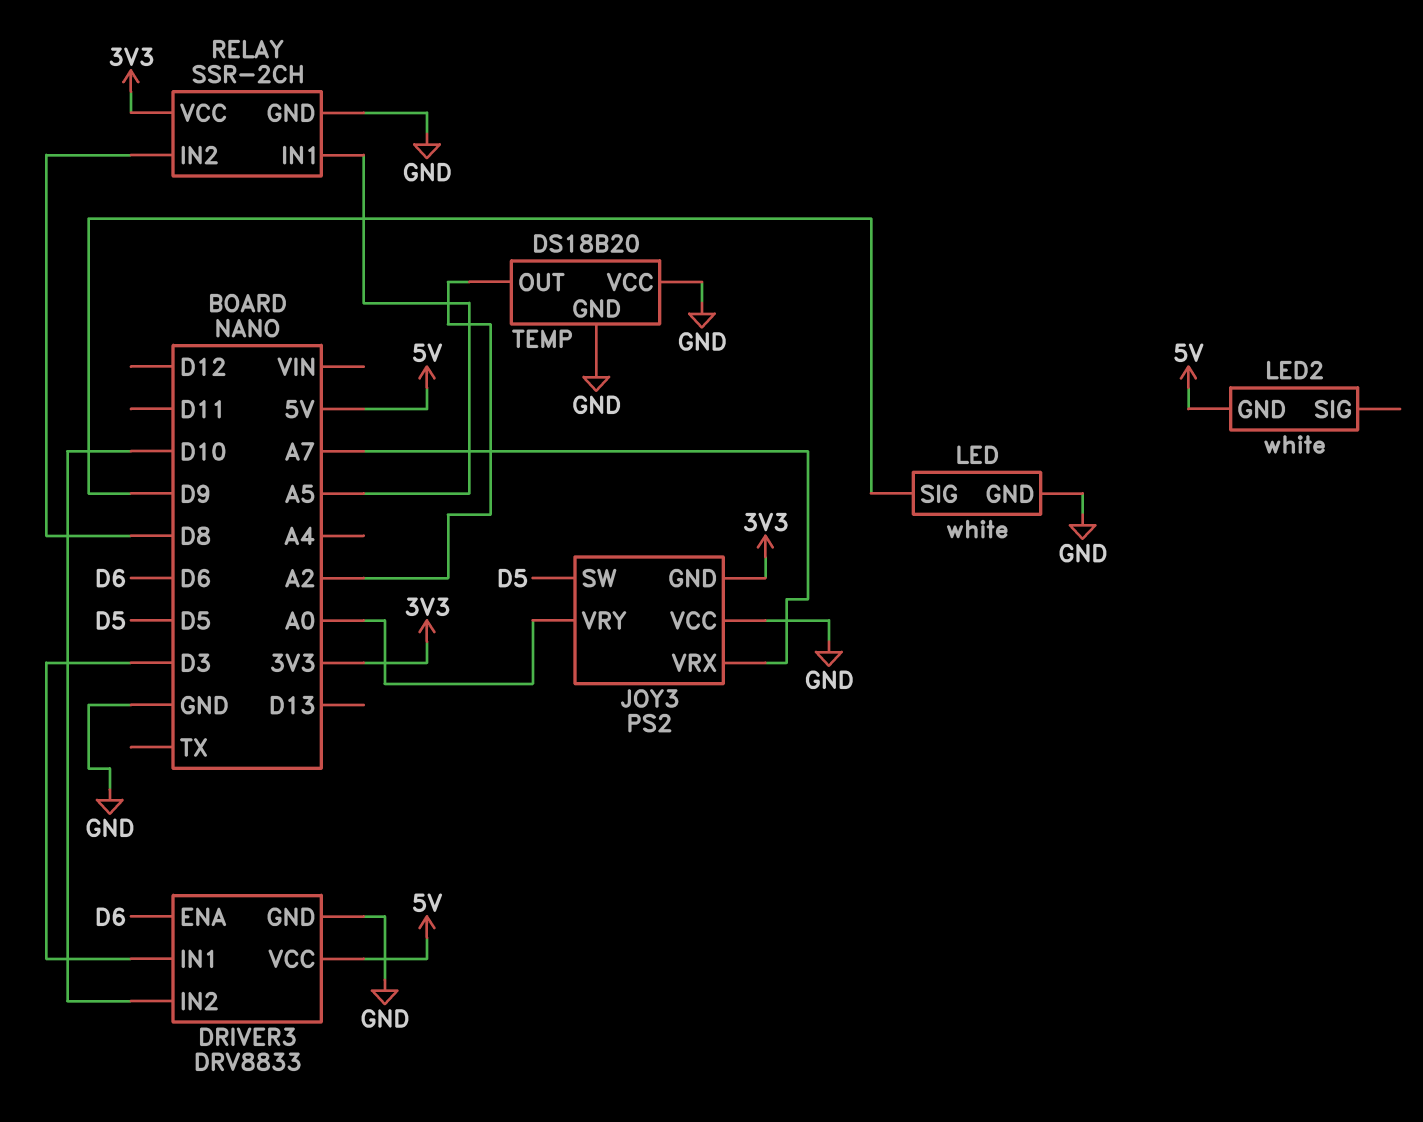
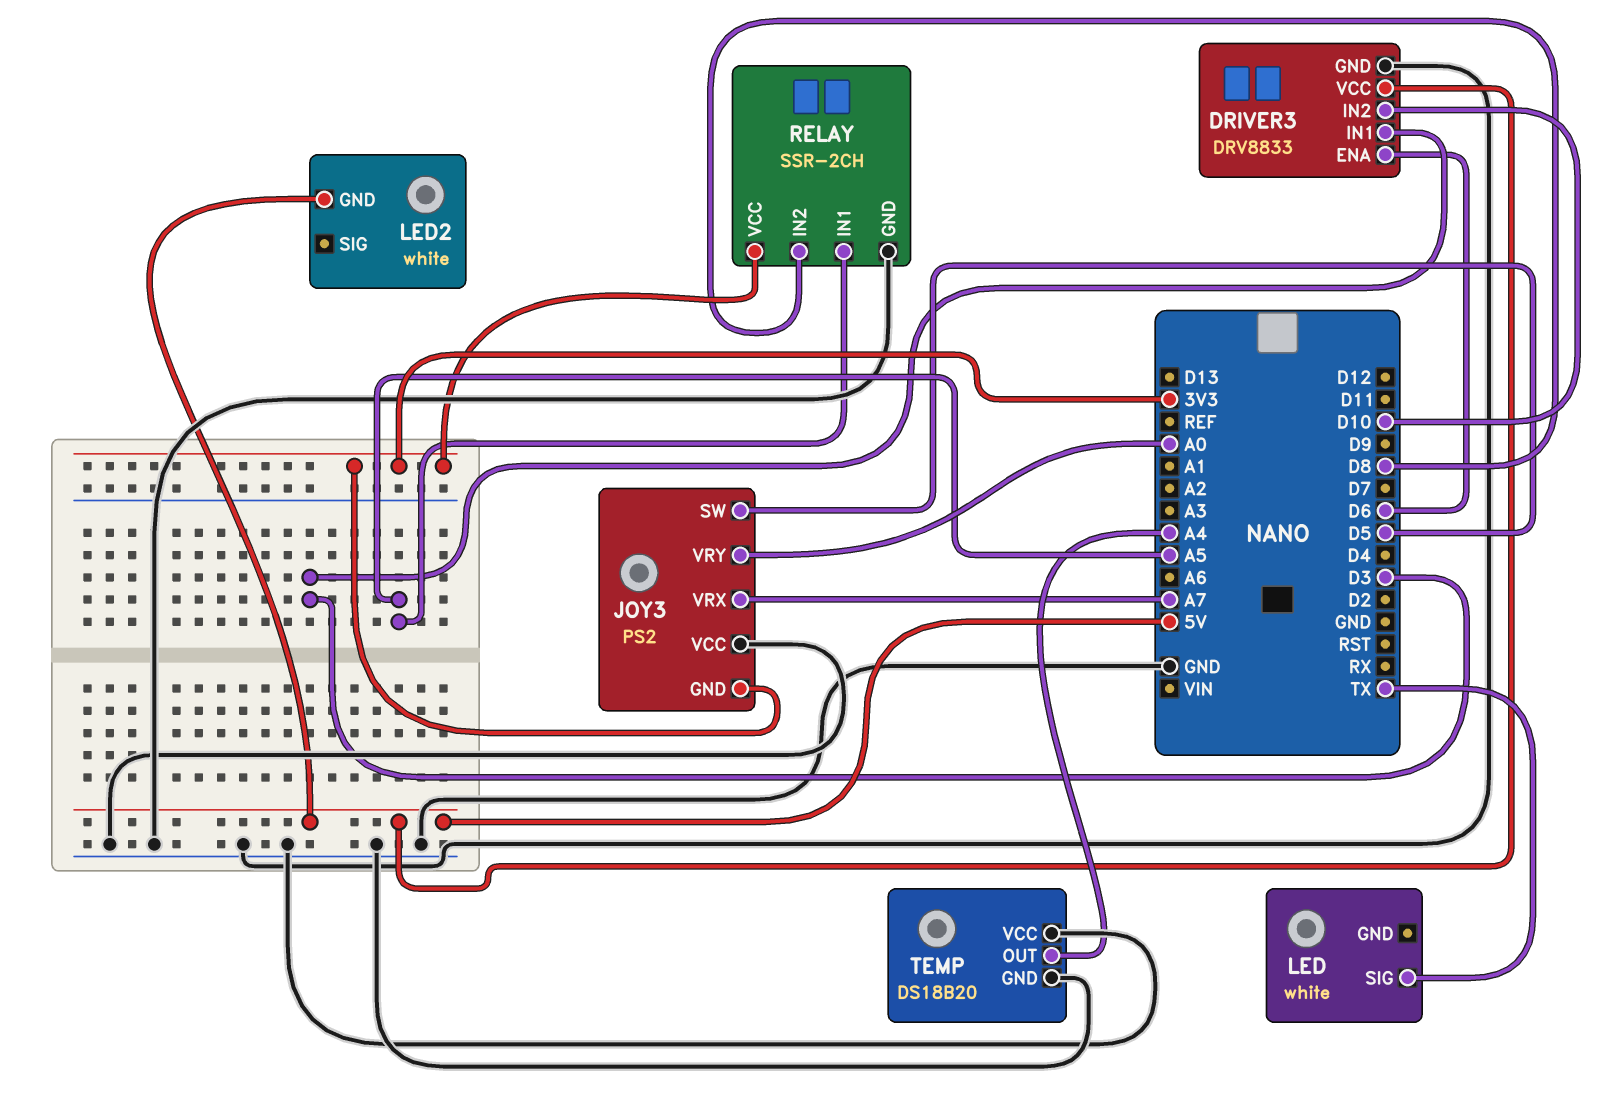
LED pin GND: GND -> none
LED pin SIG: D9 -> TX
TEMP pin OUT: A2 -> A4

